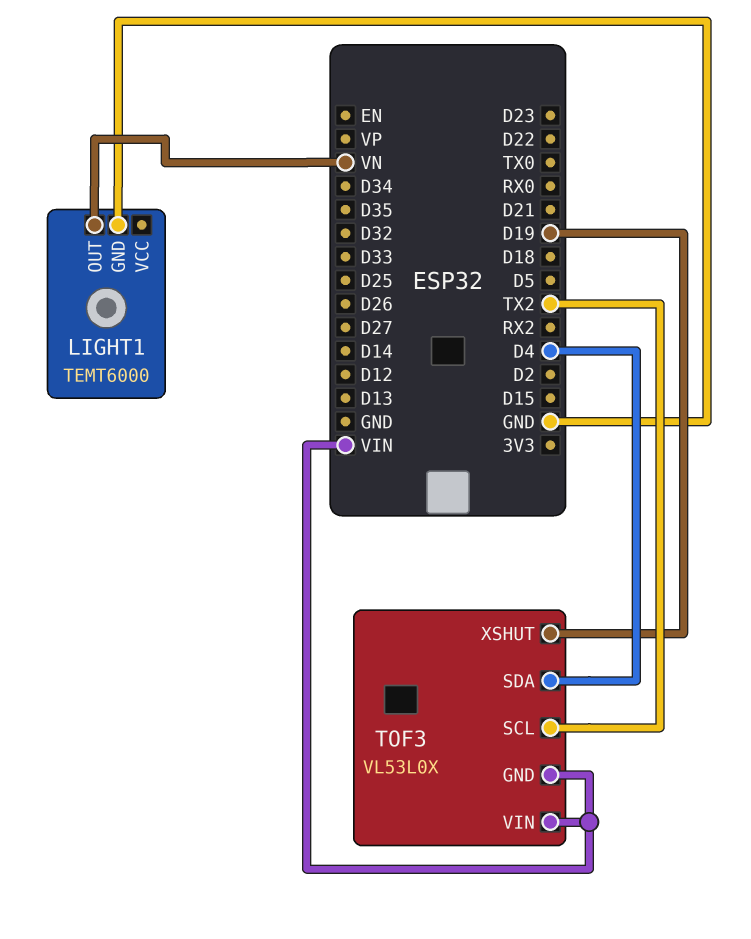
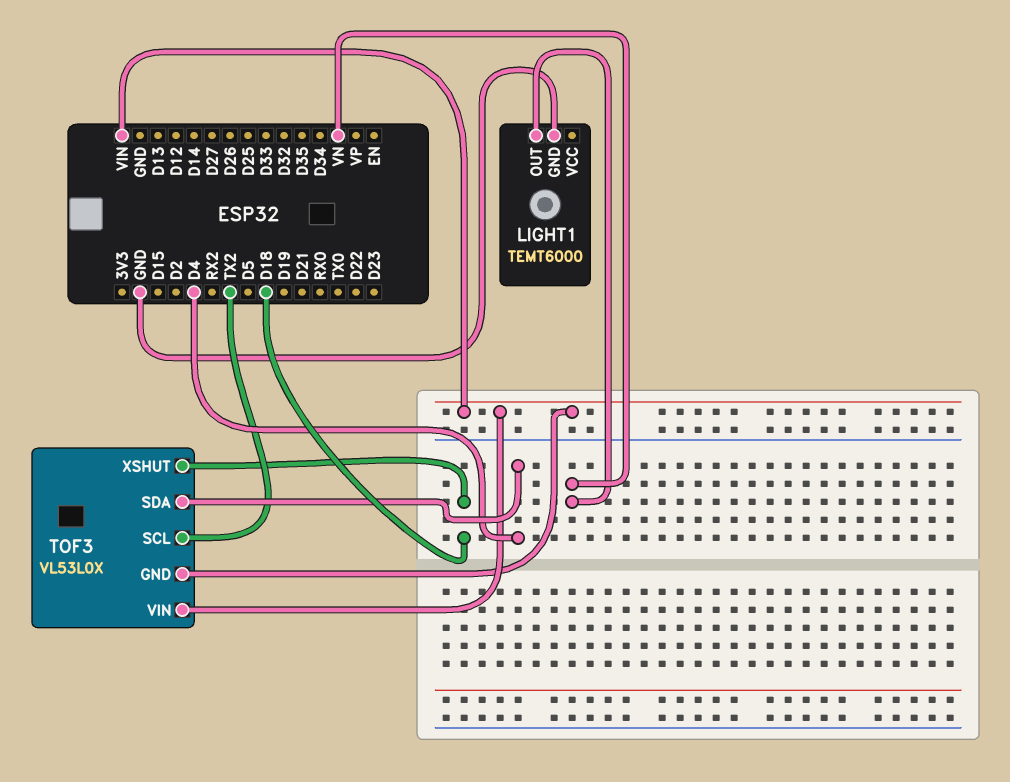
TOF3 pin XSHUT: D19 -> D18

